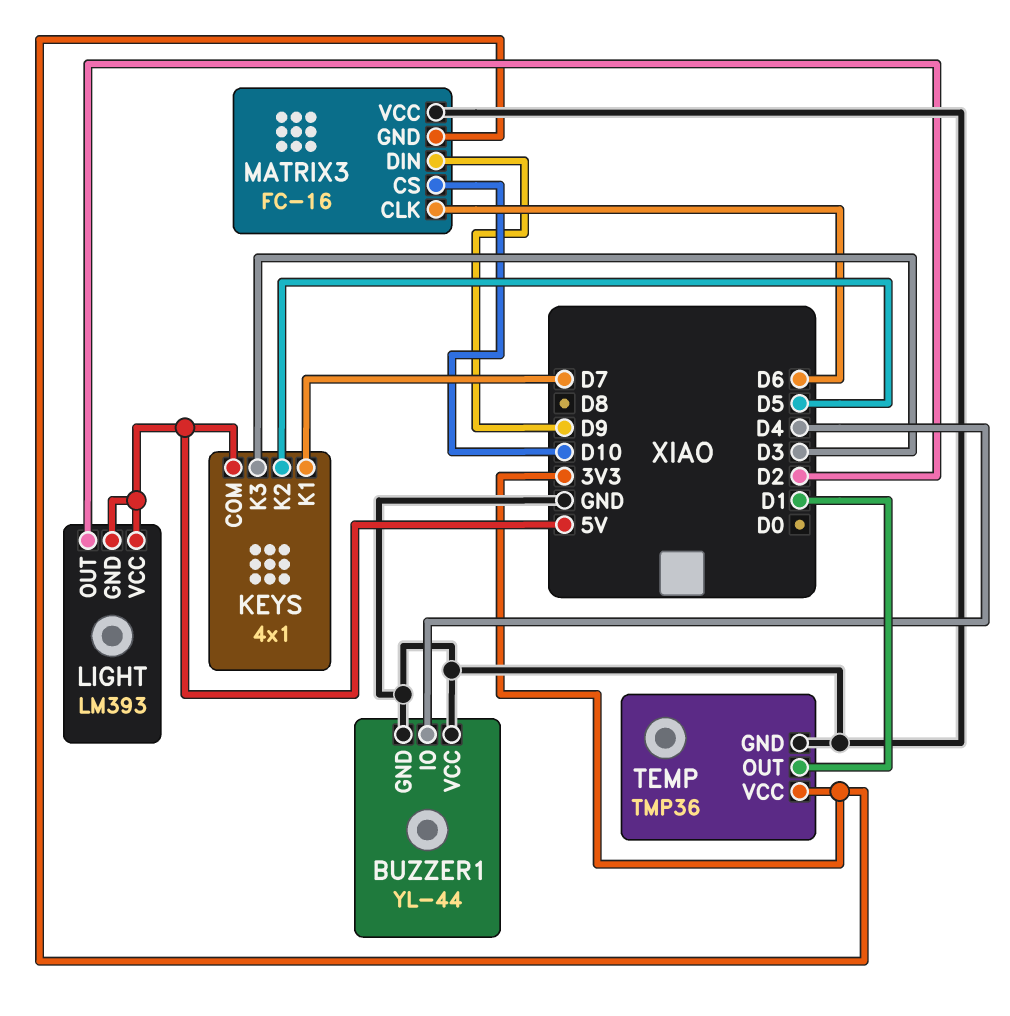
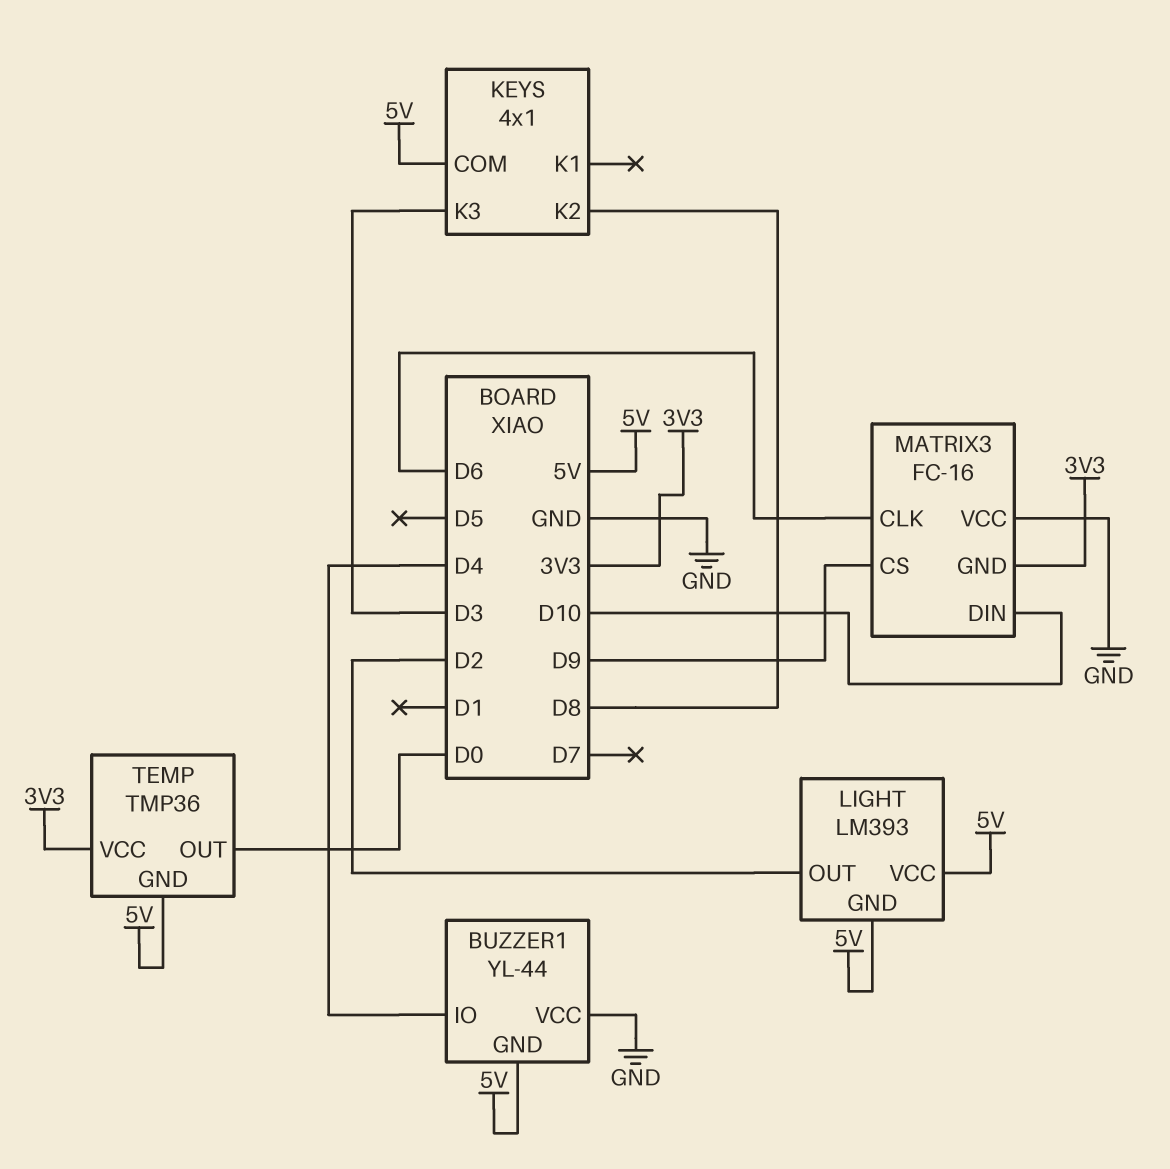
BUZZER1 pin GND: GND -> 5V
KEYS pin K1: D7 -> none
KEYS pin K2: D5 -> D8
MATRIX3 pin CS: D10 -> D9
MATRIX3 pin DIN: D9 -> D10
TEMP pin GND: GND -> 5V
TEMP pin OUT: D1 -> D0

